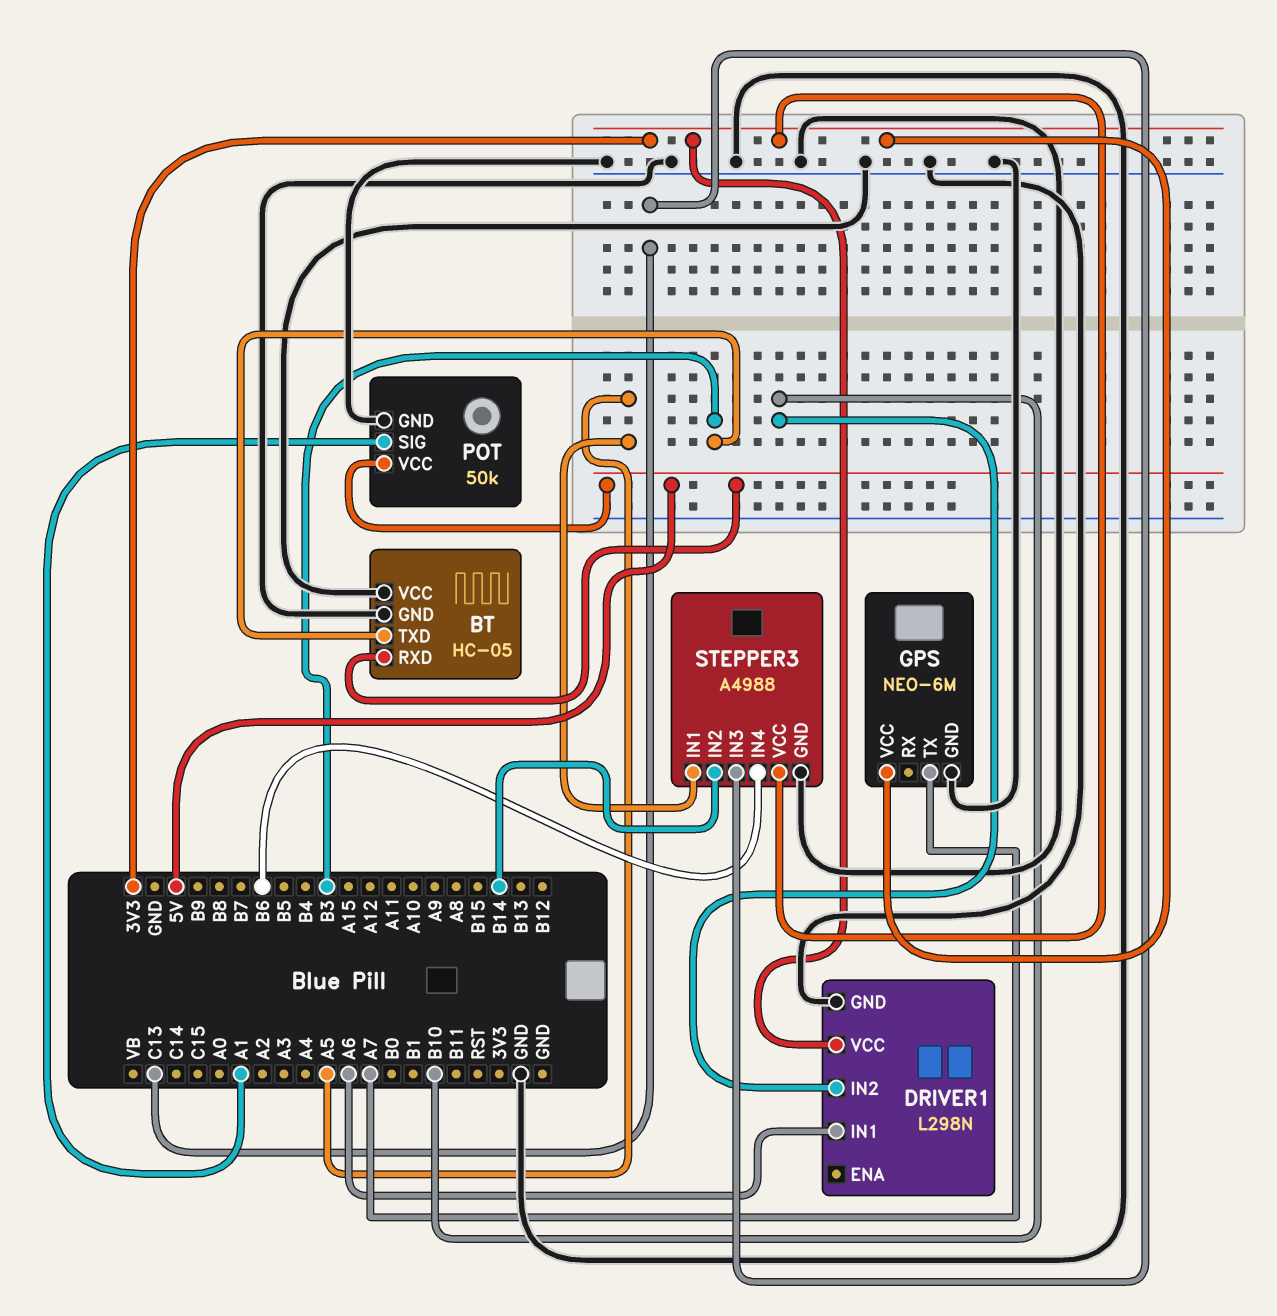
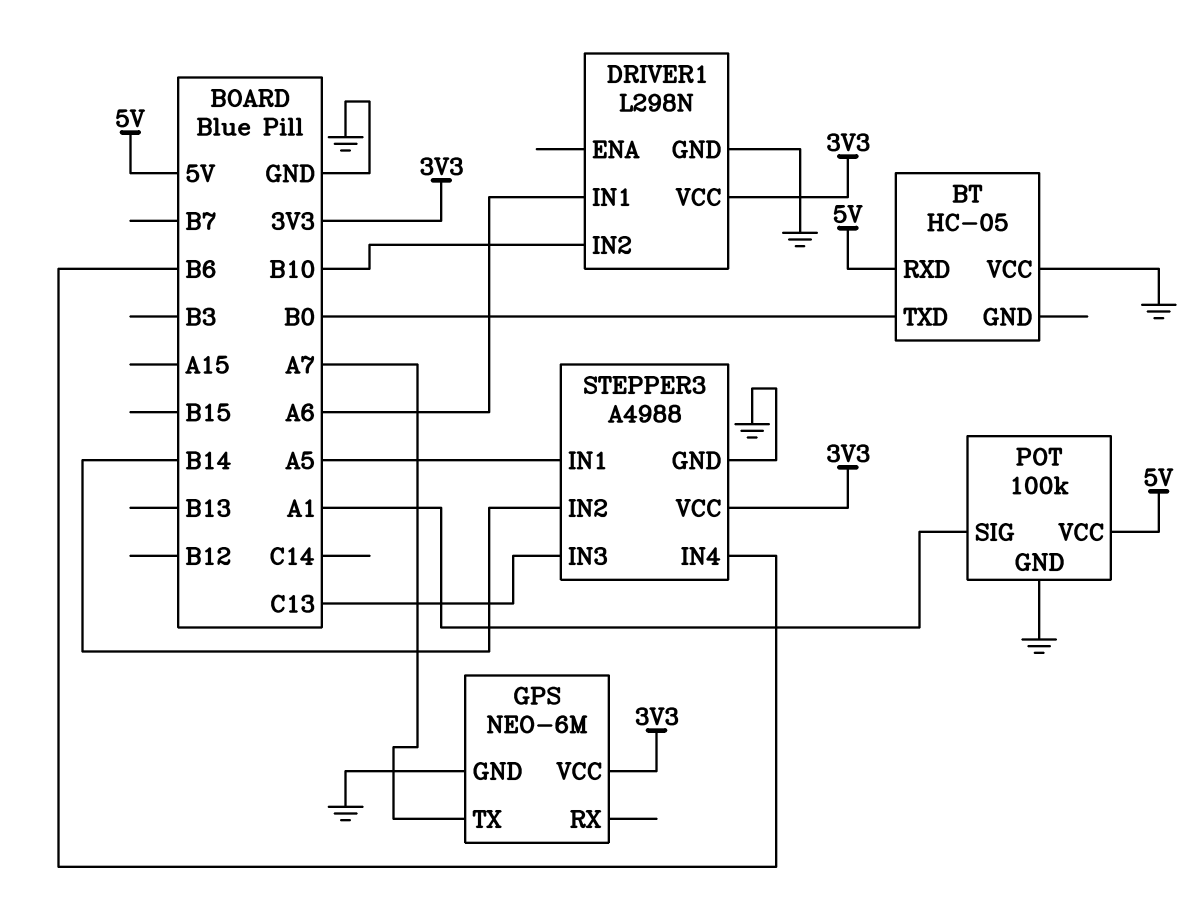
BT pin GND: GND -> none
BT pin TXD: B3 -> B0
POT: 50k -> 100k

